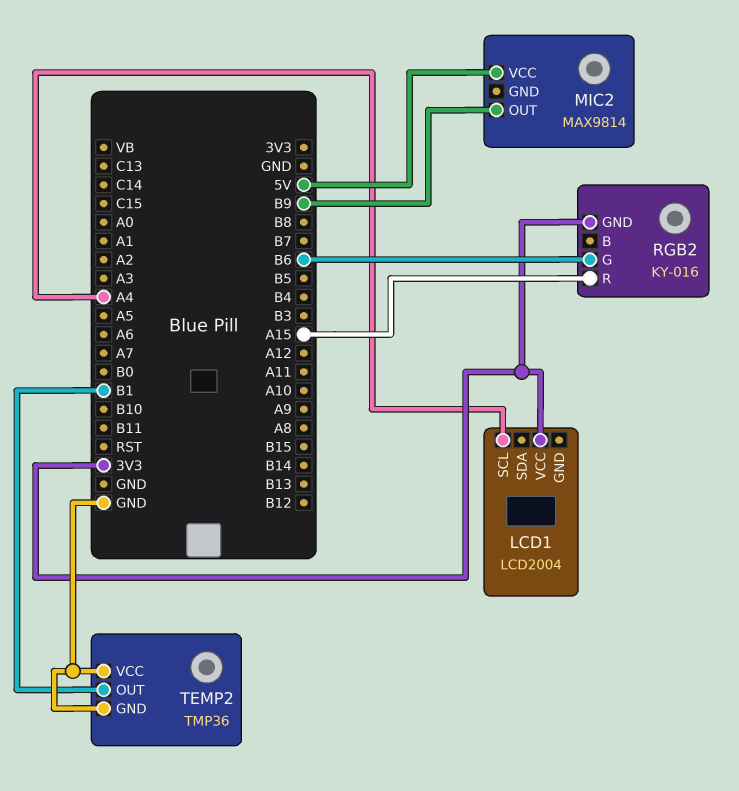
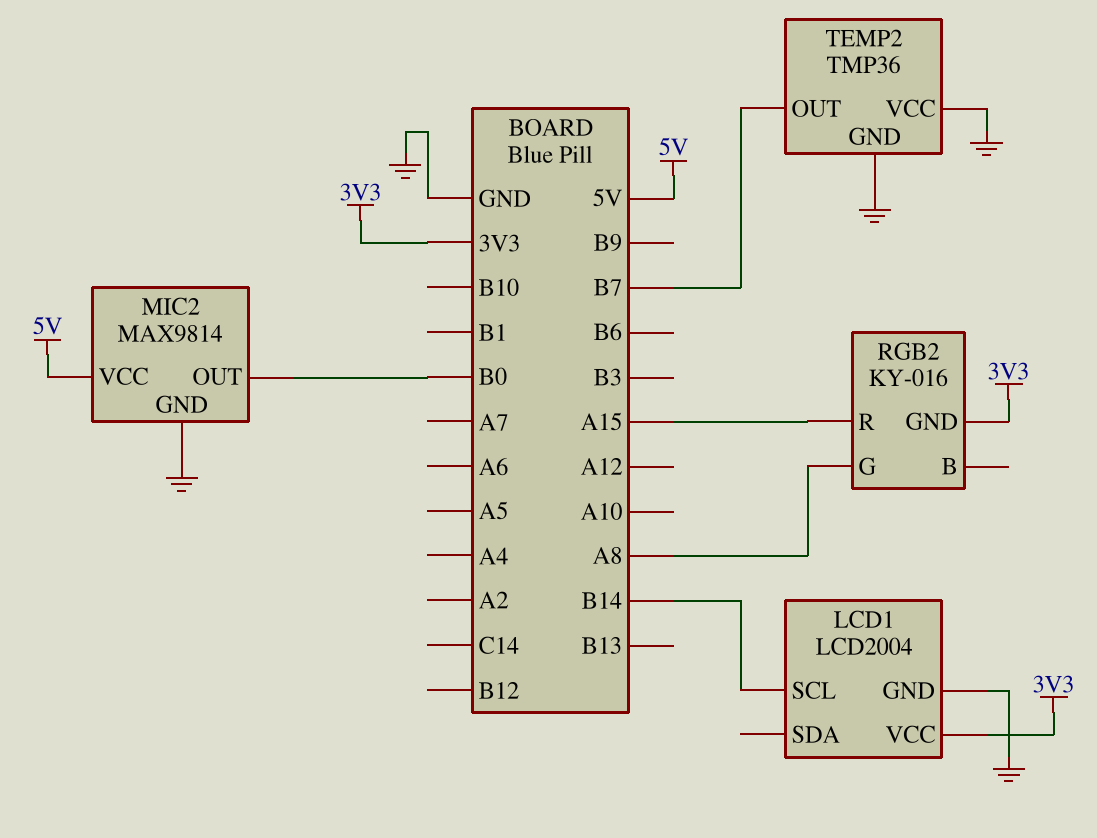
LCD1 pin GND: none -> GND
LCD1 pin SCL: A4 -> B14
MIC2 pin GND: none -> GND
MIC2 pin OUT: B9 -> B0
RGB2 pin G: B6 -> A8
TEMP2 pin OUT: B1 -> B7

